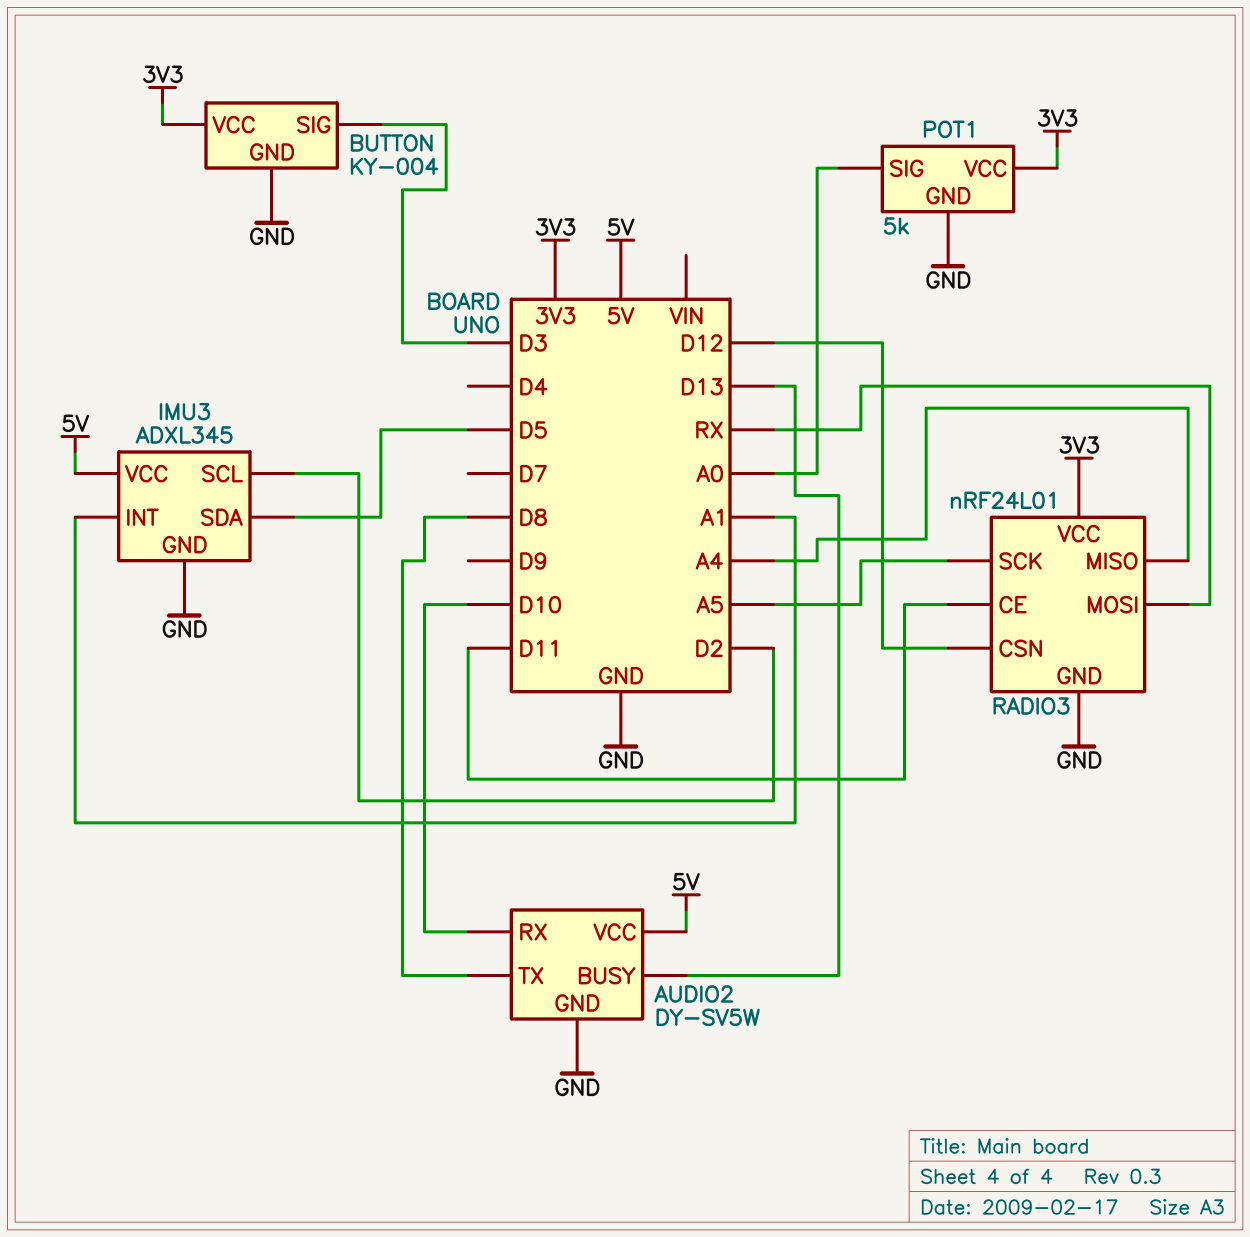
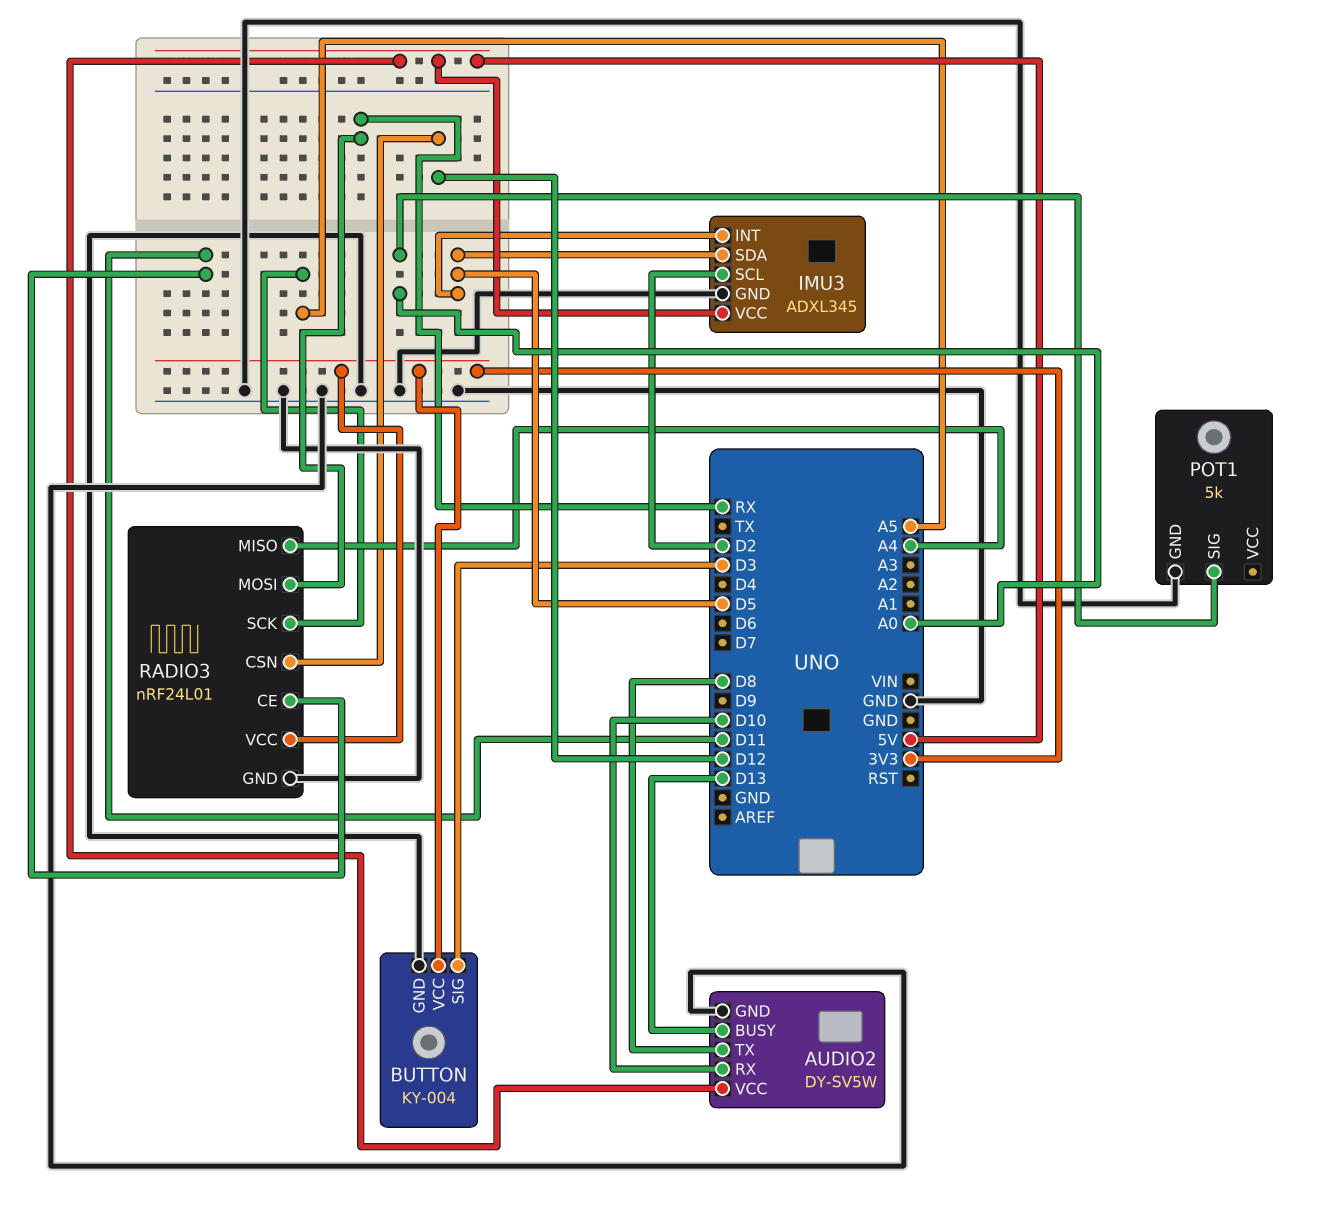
IMU3 pin INT: A1 -> D5
POT1 pin VCC: 3V3 -> none

